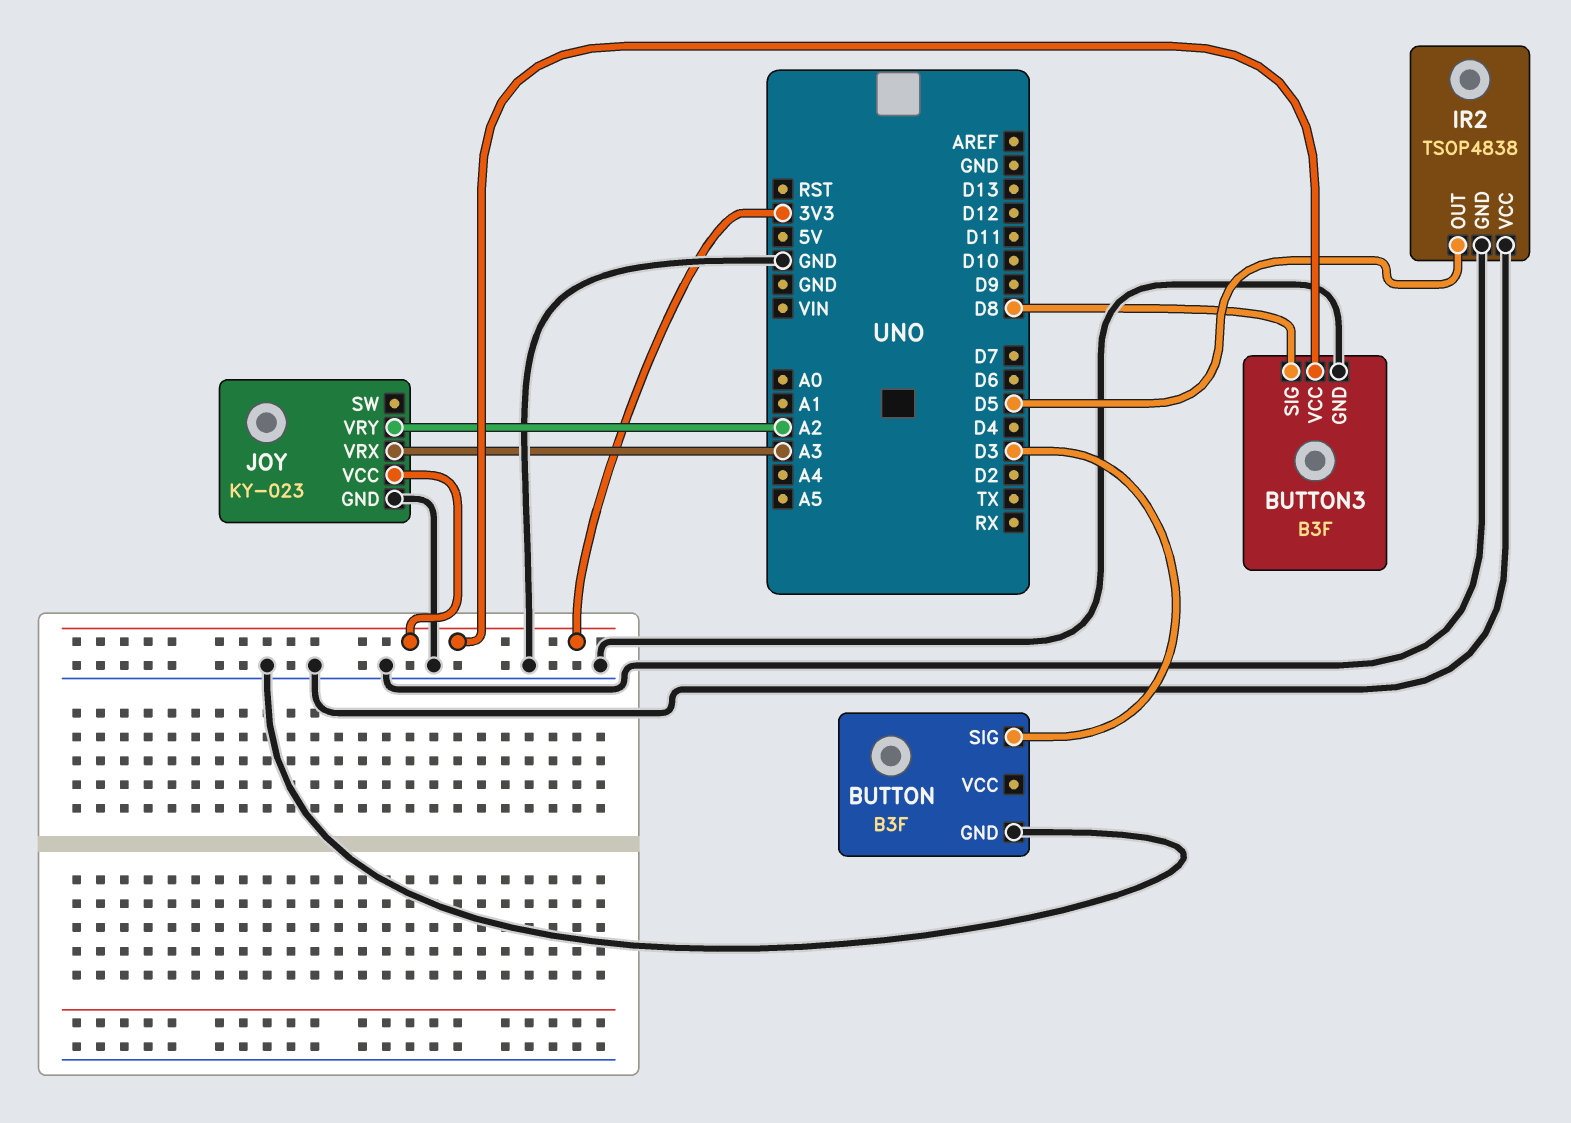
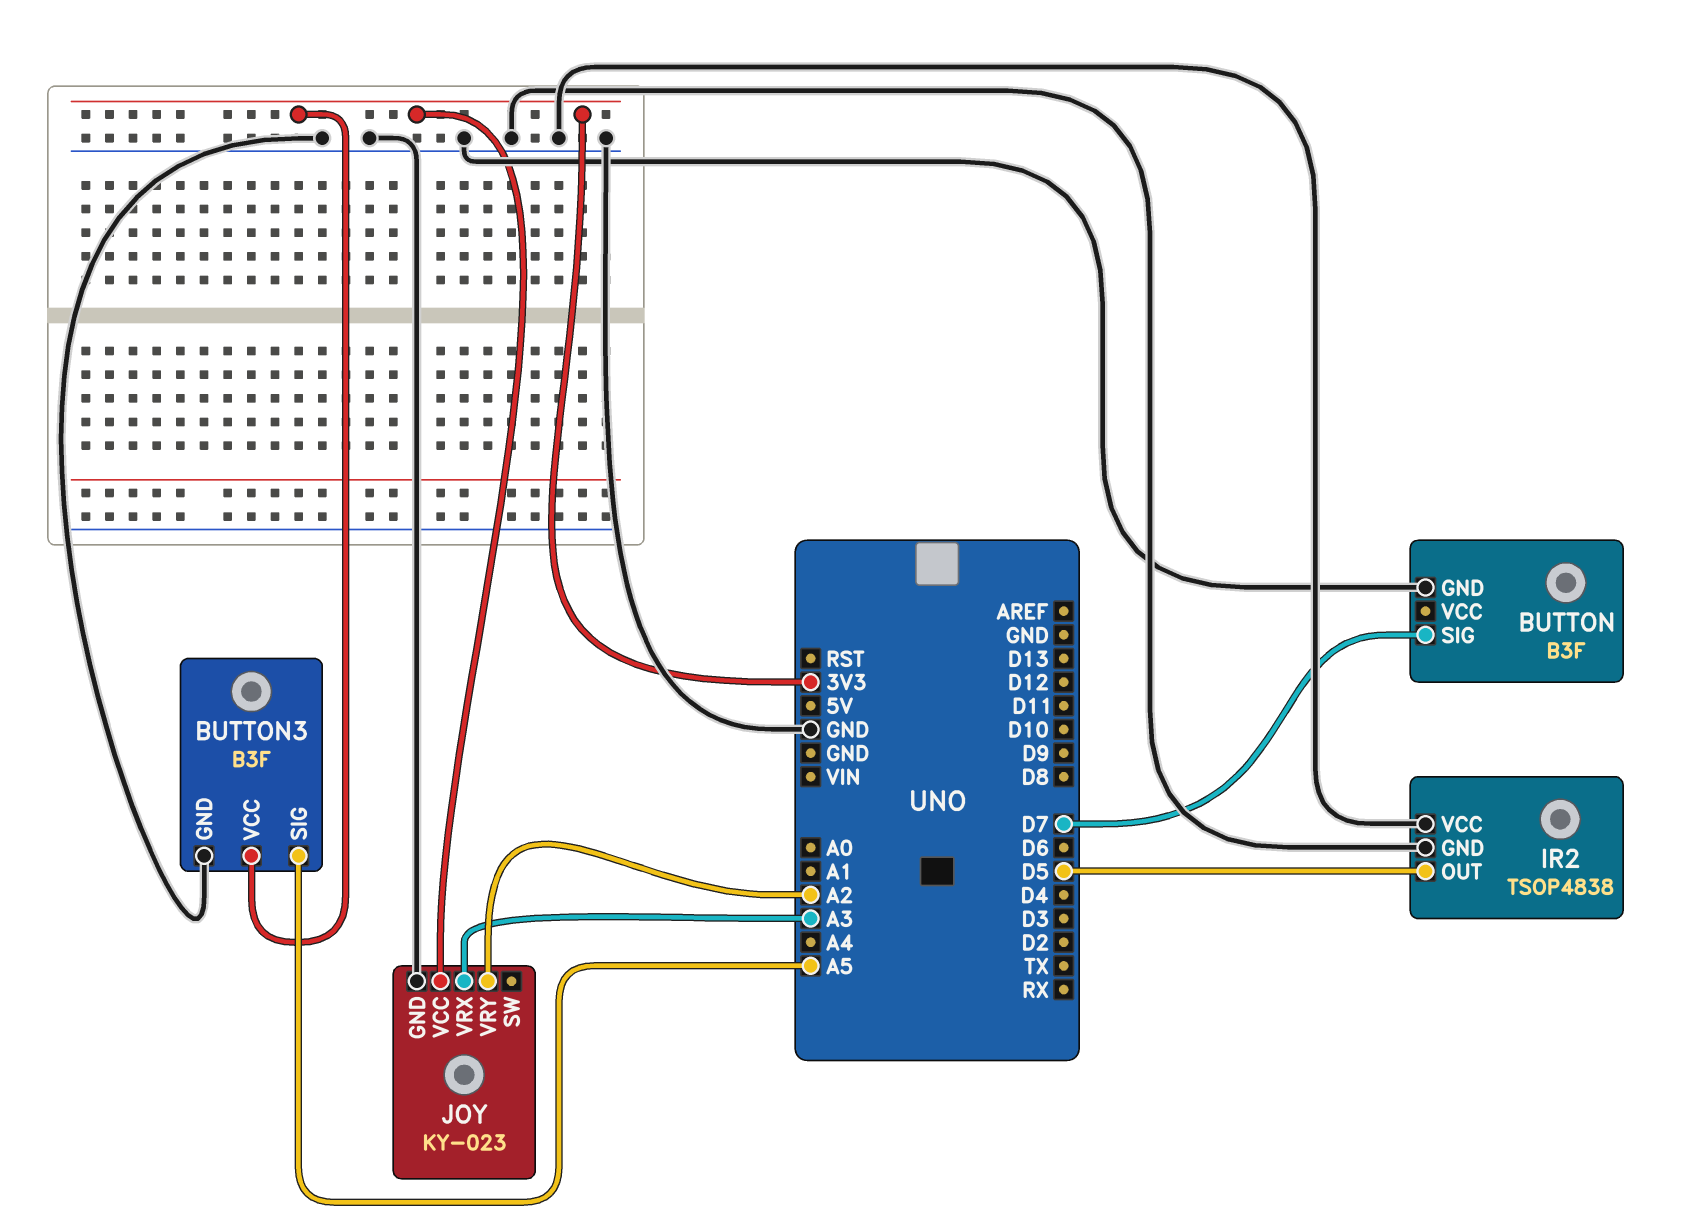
BUTTON pin SIG: D3 -> D7
BUTTON3 pin SIG: D8 -> A5

